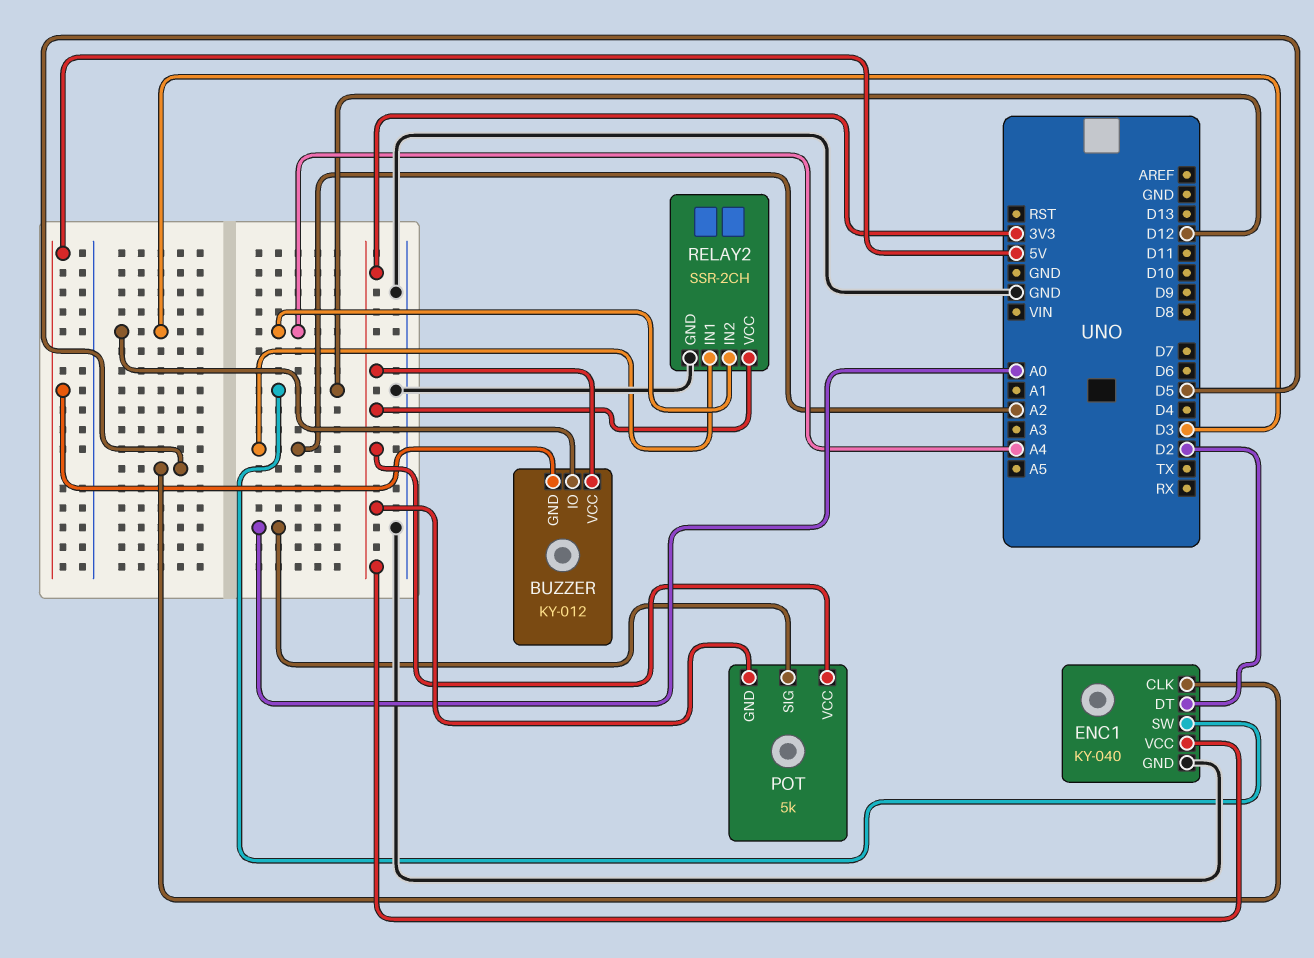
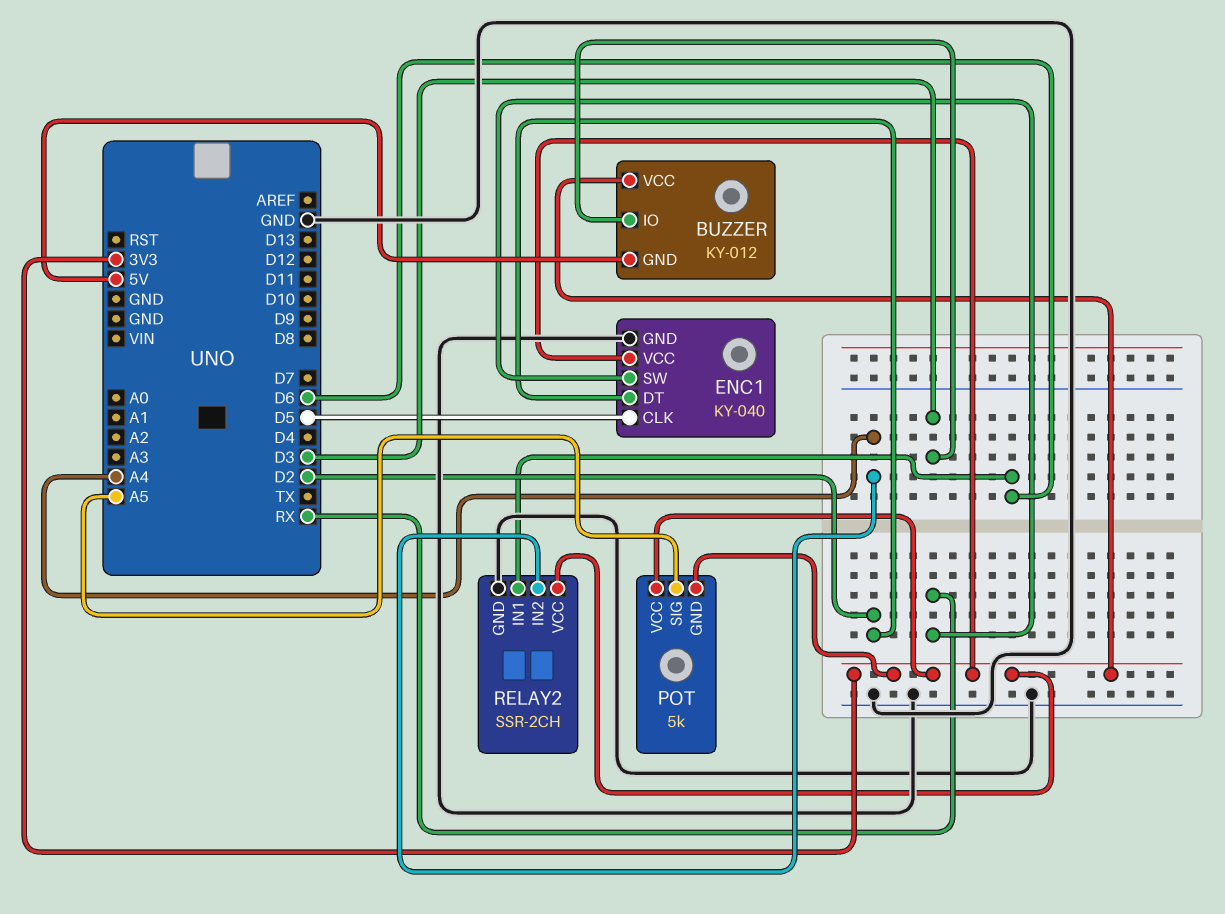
ENC1 pin SW: D12 -> RX
POT pin SIG: A0 -> A5
RELAY2 pin IN1: A2 -> D6

